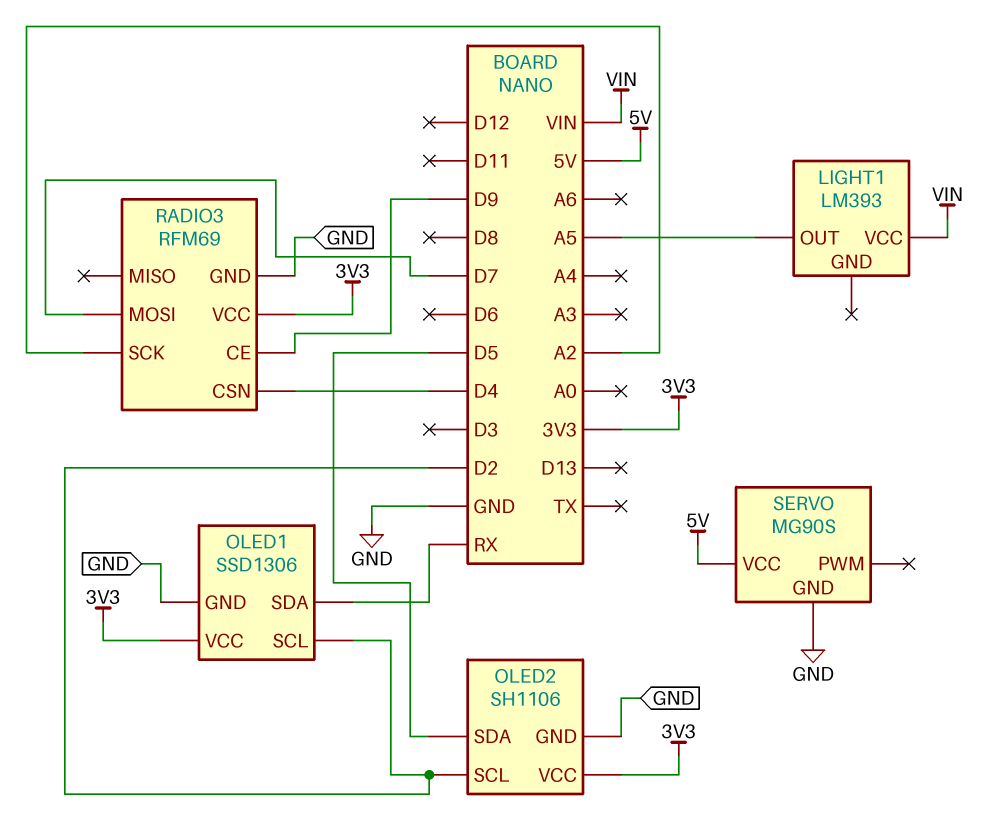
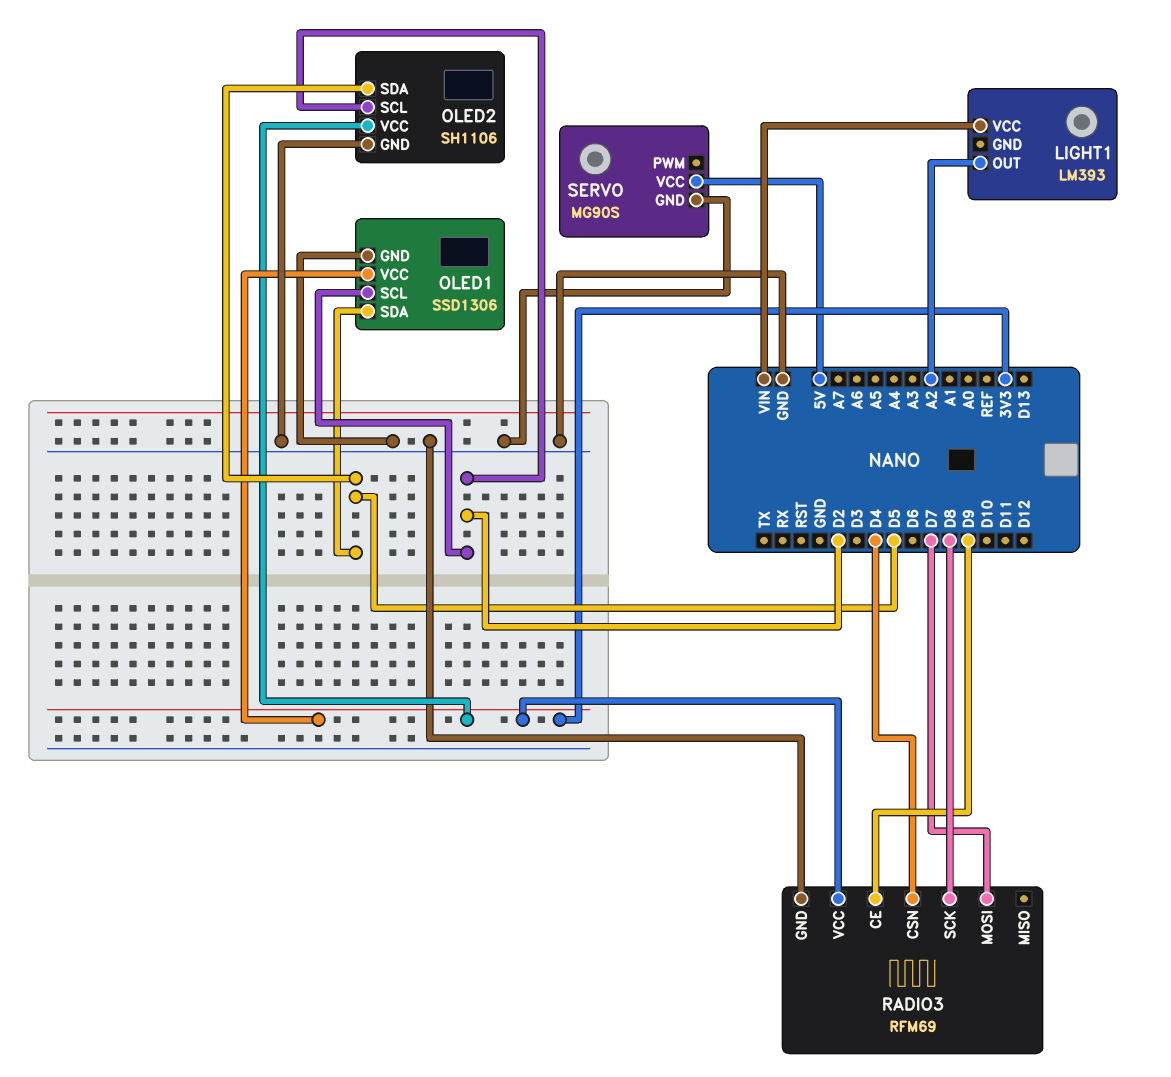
LIGHT1 pin OUT: A5 -> A2
OLED1 pin SDA: RX -> D5
RADIO3 pin SCK: A2 -> D8

